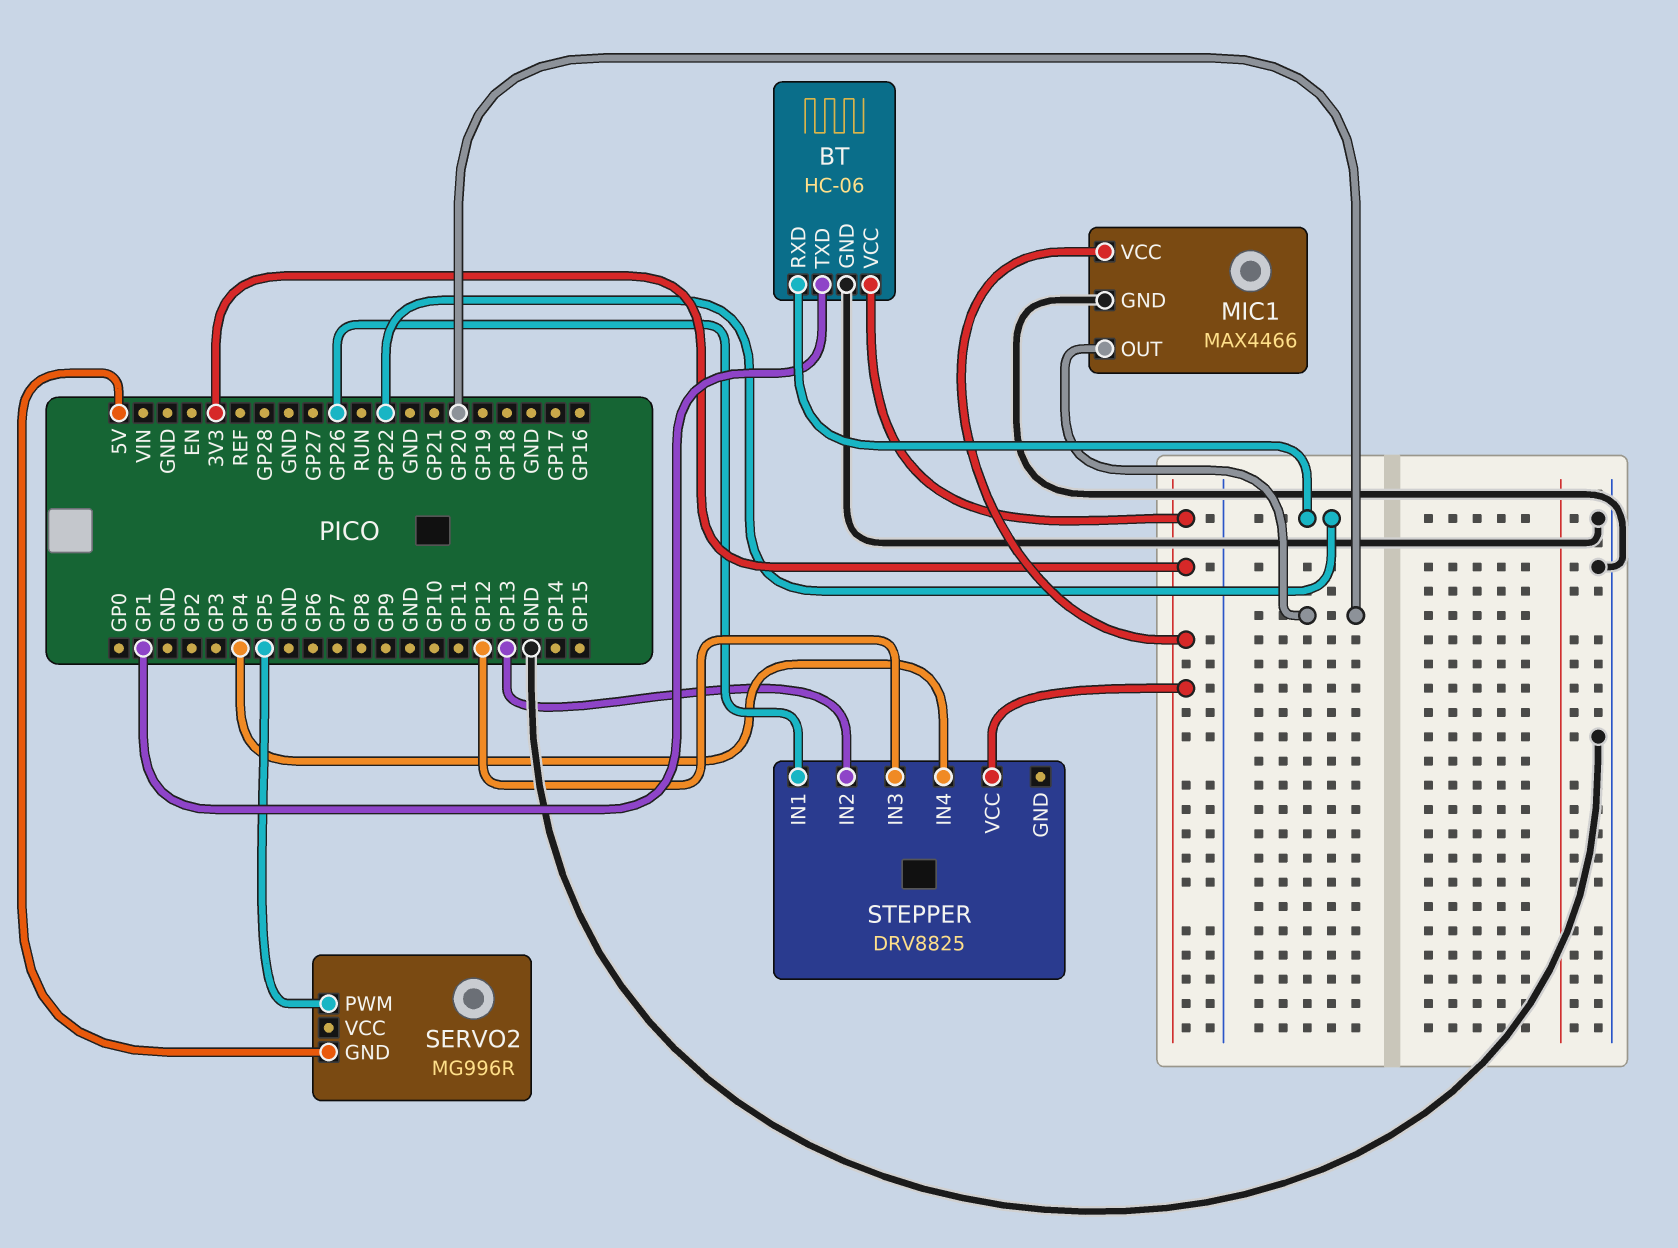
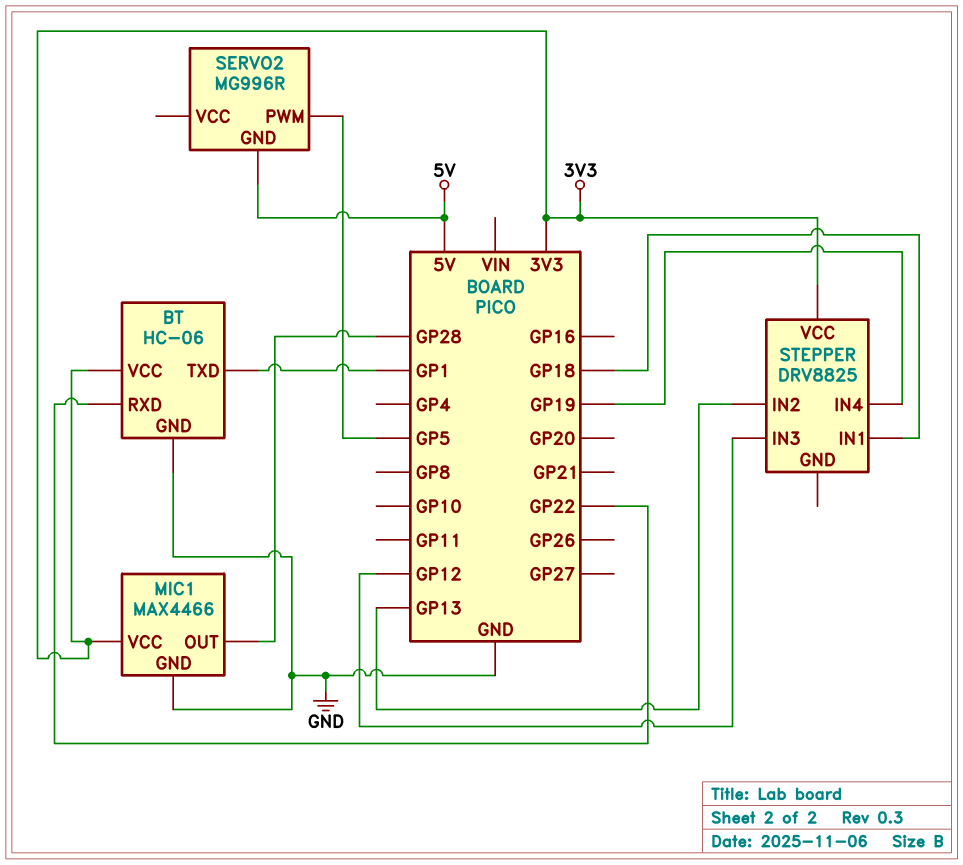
MIC1 pin OUT: GP20 -> GP28
STEPPER pin IN1: GP26 -> GP18
STEPPER pin IN4: GP4 -> GP19

